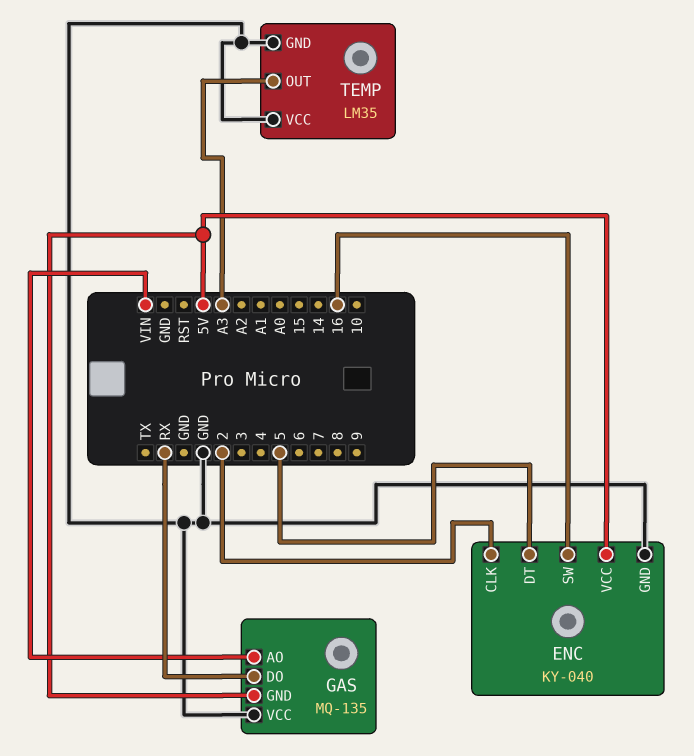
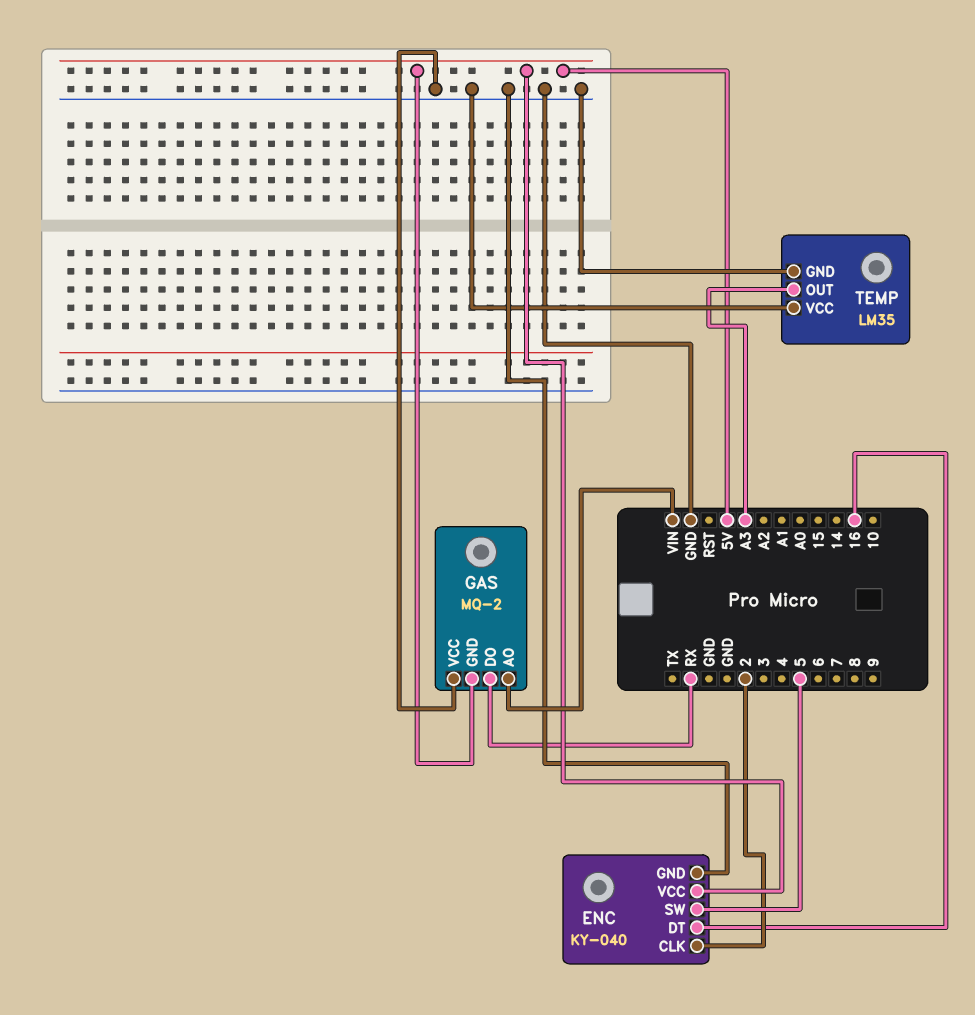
ENC pin DT: 5 -> 16
ENC pin SW: 16 -> 5
GAS: MQ-135 -> MQ-2

